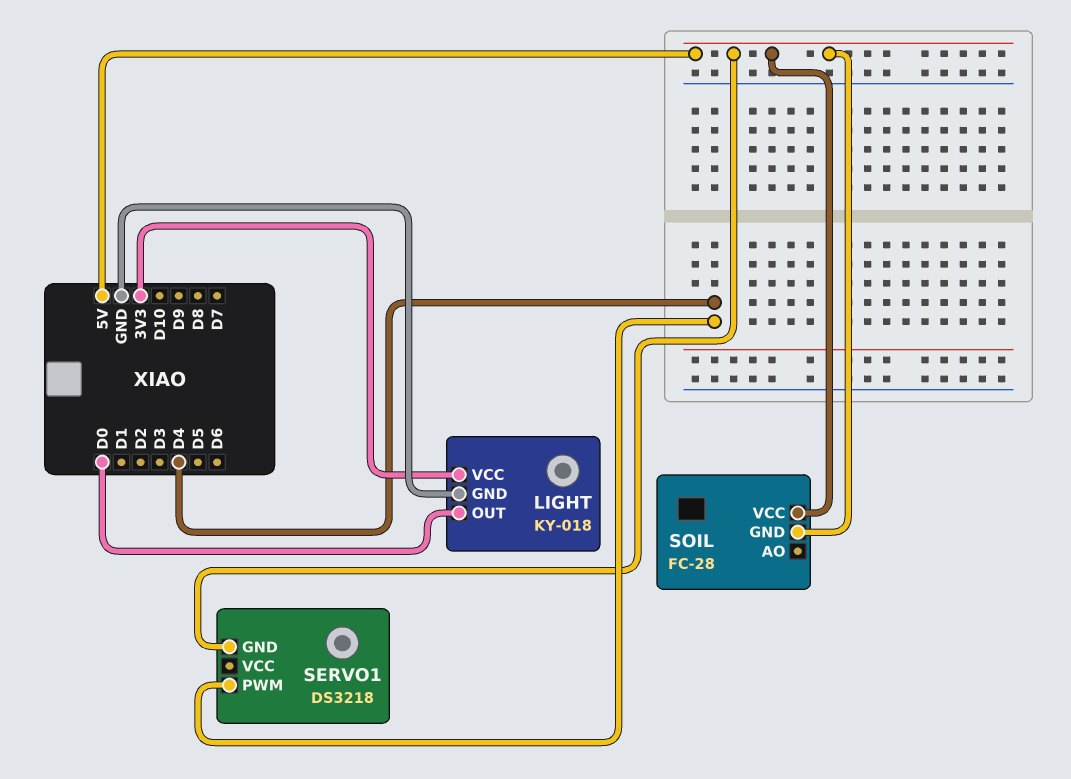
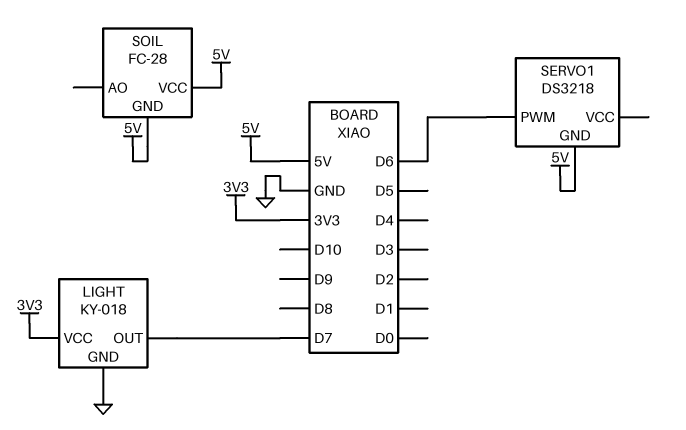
LIGHT pin OUT: D0 -> D7
SERVO1 pin PWM: D4 -> D6

